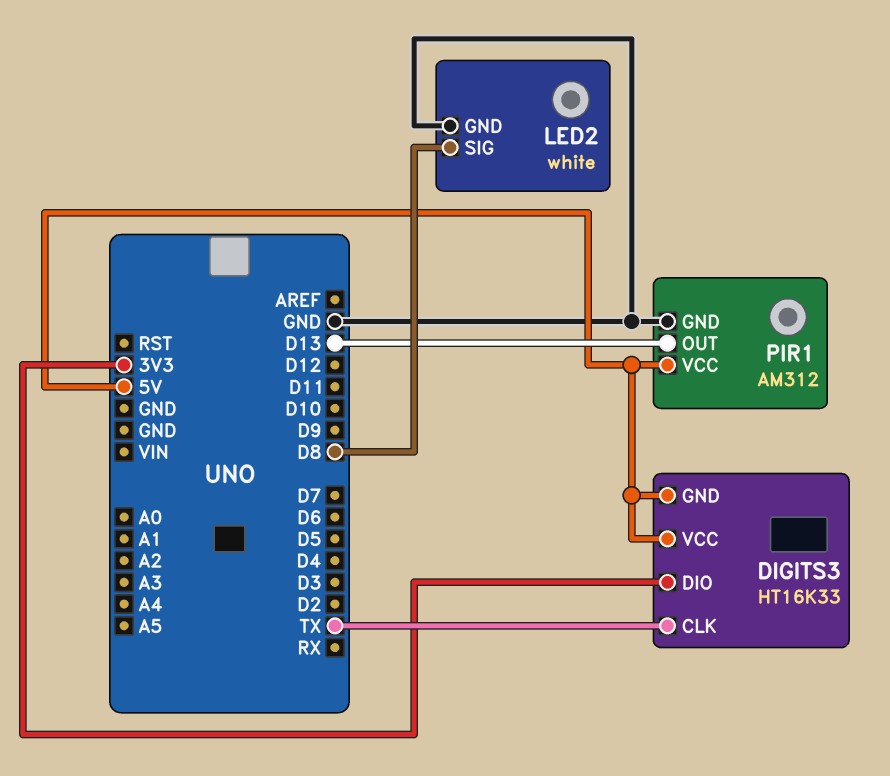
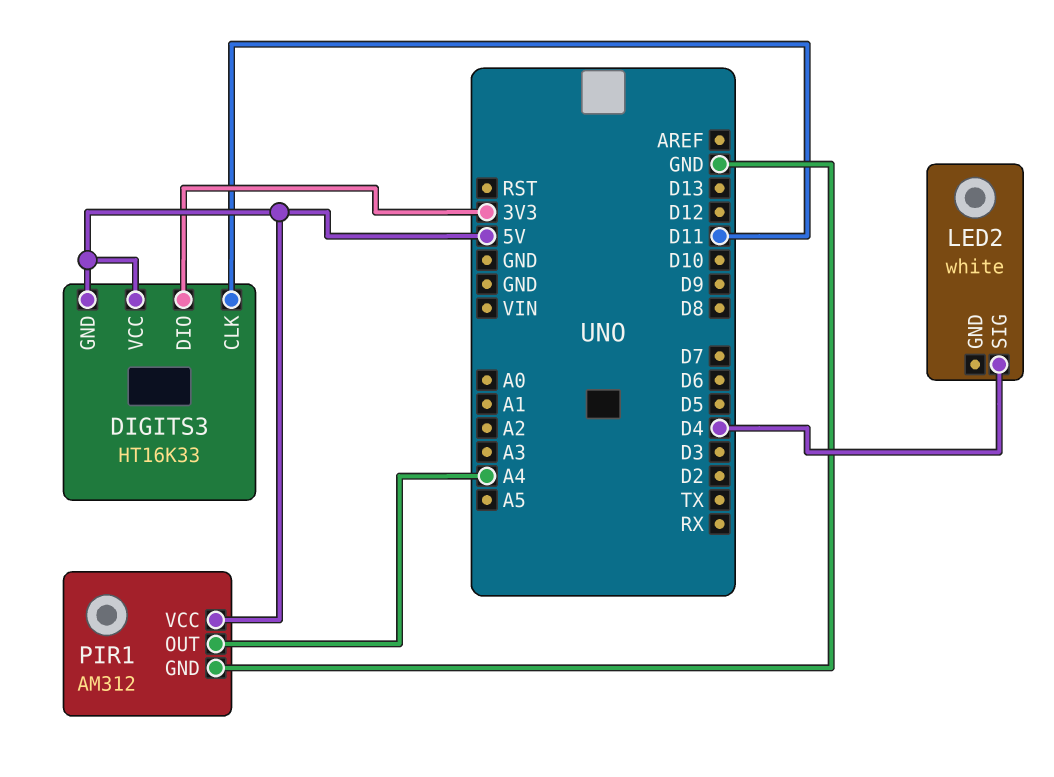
DIGITS3 pin CLK: TX -> D11
LED2 pin GND: GND -> none
LED2 pin SIG: D8 -> D4
PIR1 pin OUT: D13 -> A4

